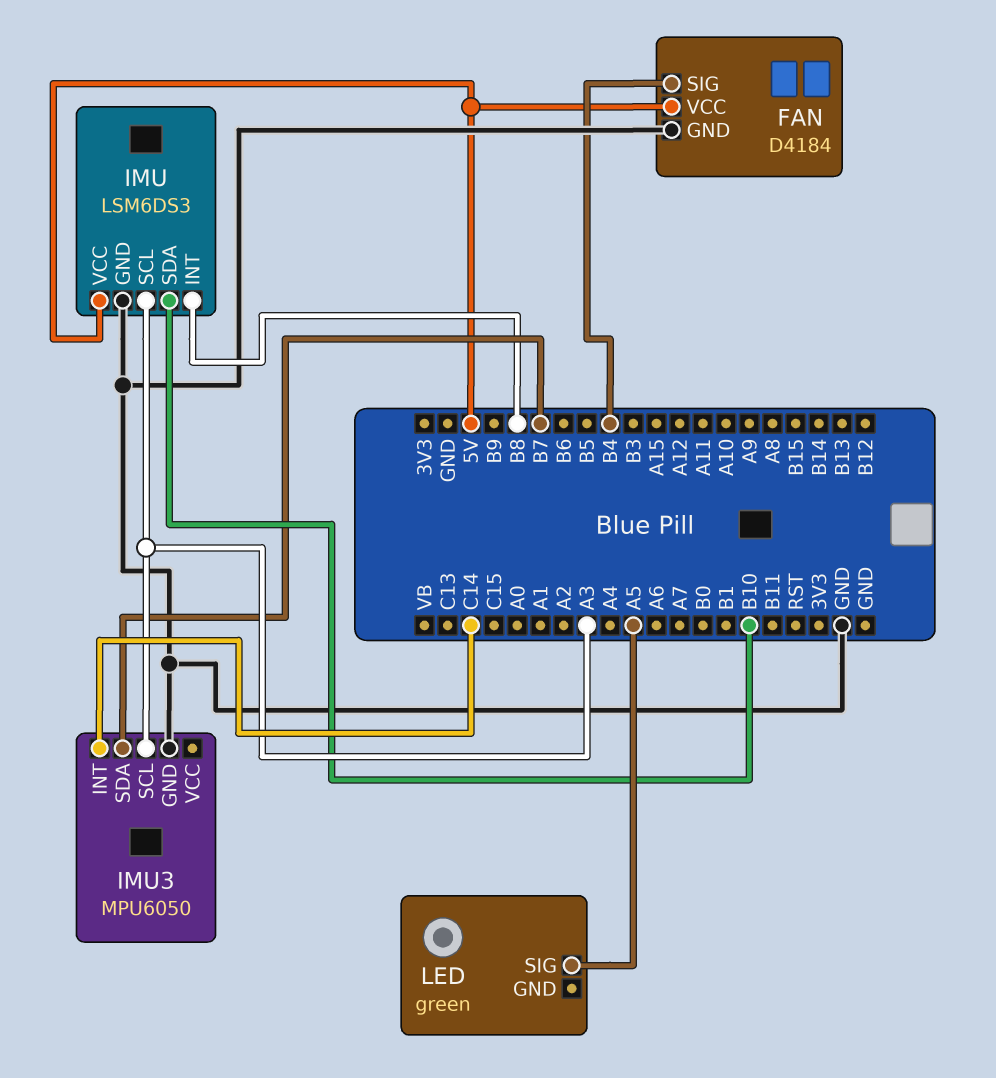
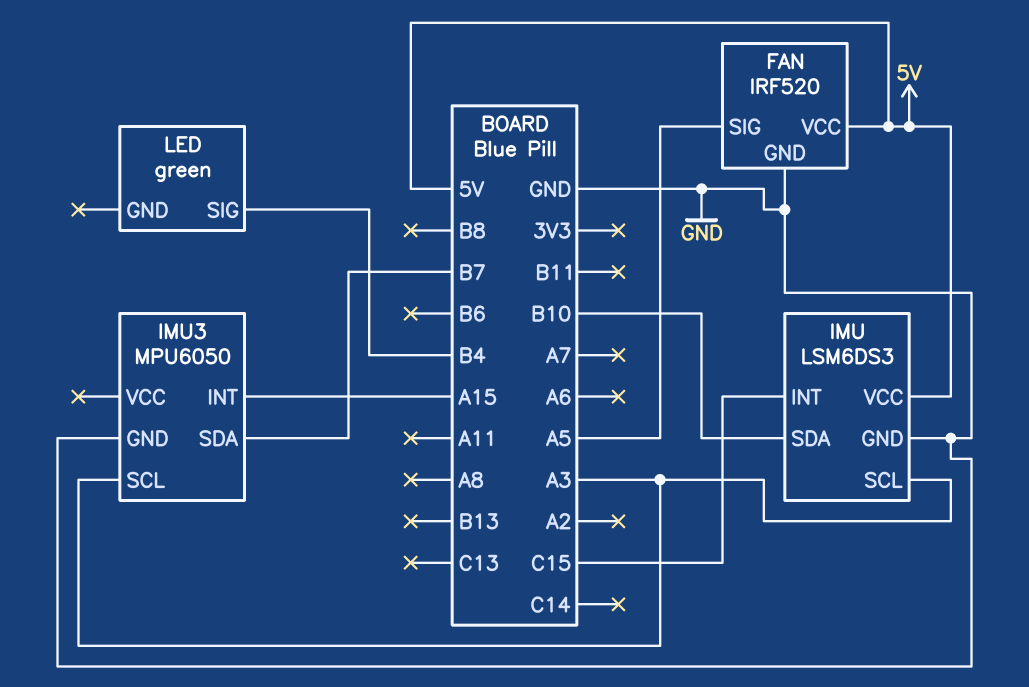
FAN: D4184 -> IRF520
FAN pin SIG: B4 -> A5
IMU pin INT: B8 -> C15
IMU3 pin INT: C14 -> A15
LED pin SIG: A5 -> B4

